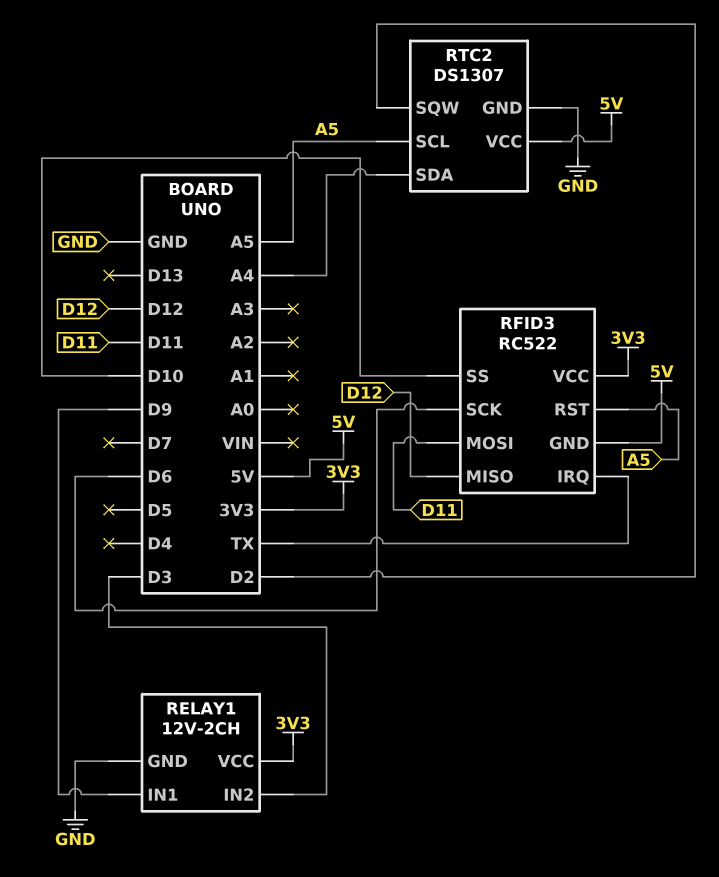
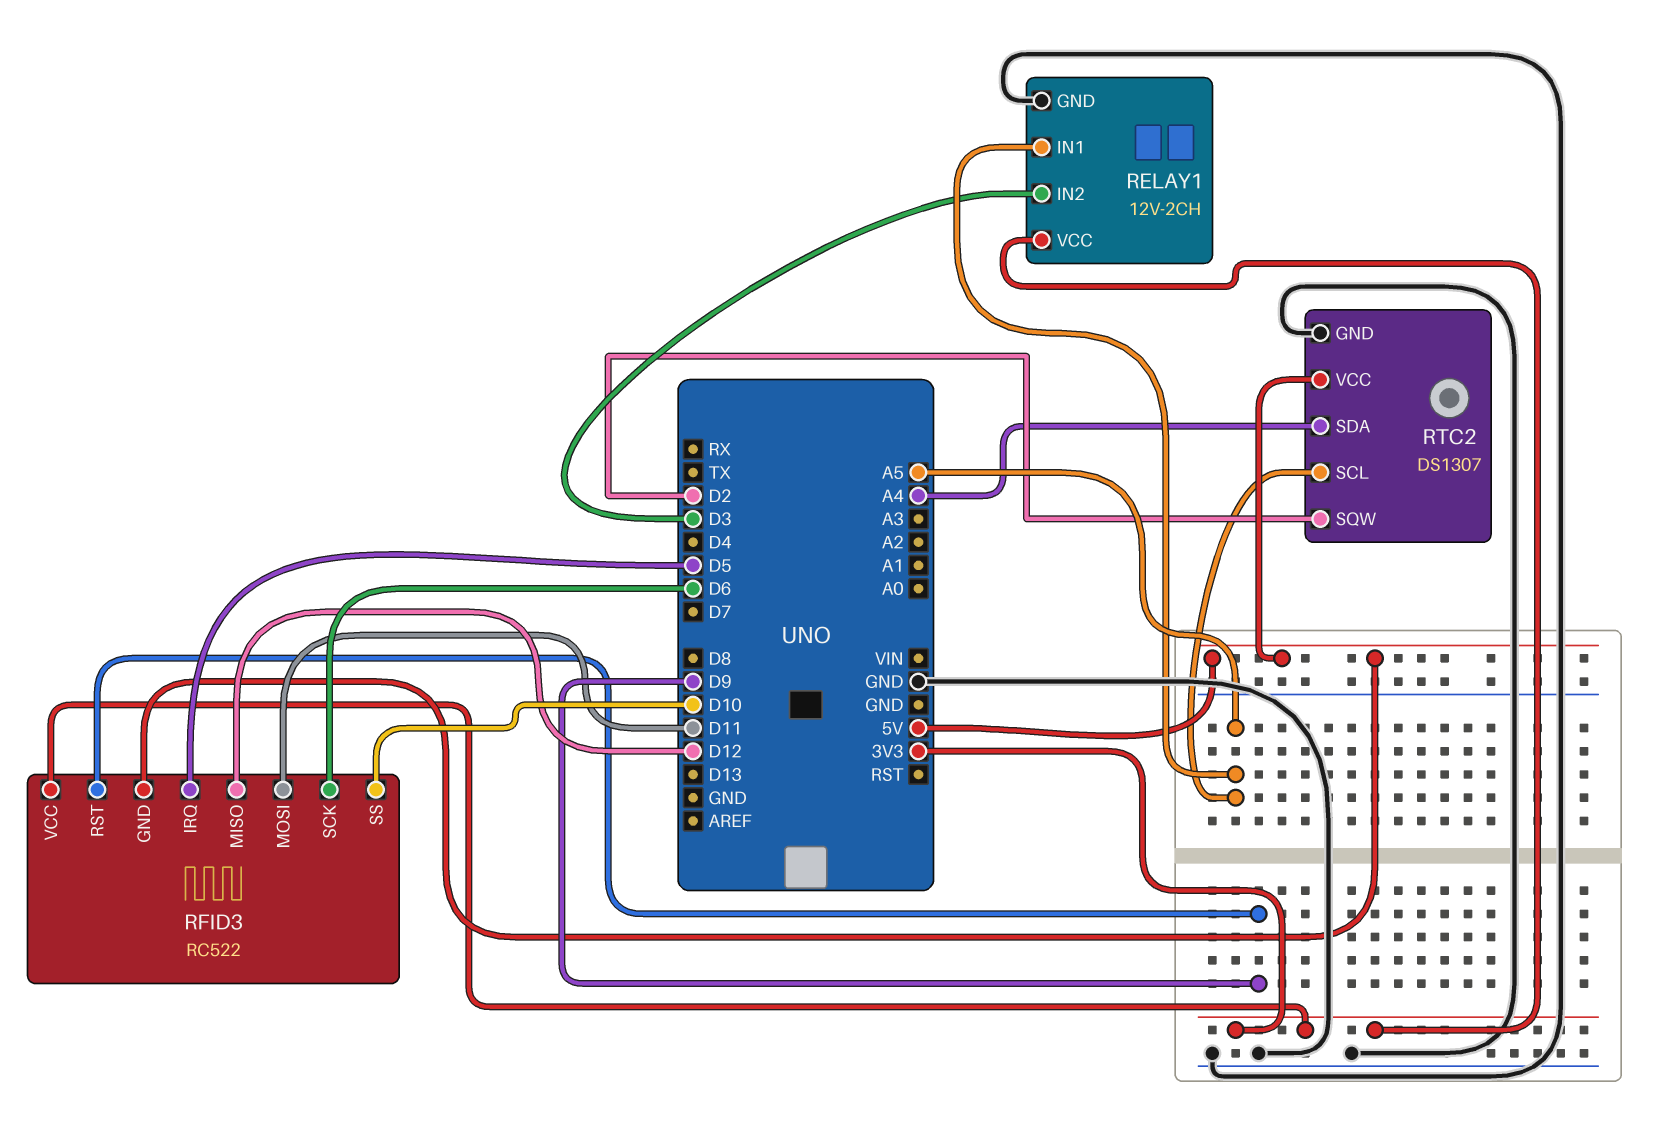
RELAY1 pin IN1: D9 -> A5
RFID3 pin IRQ: TX -> D5
RFID3 pin RST: A5 -> D9

